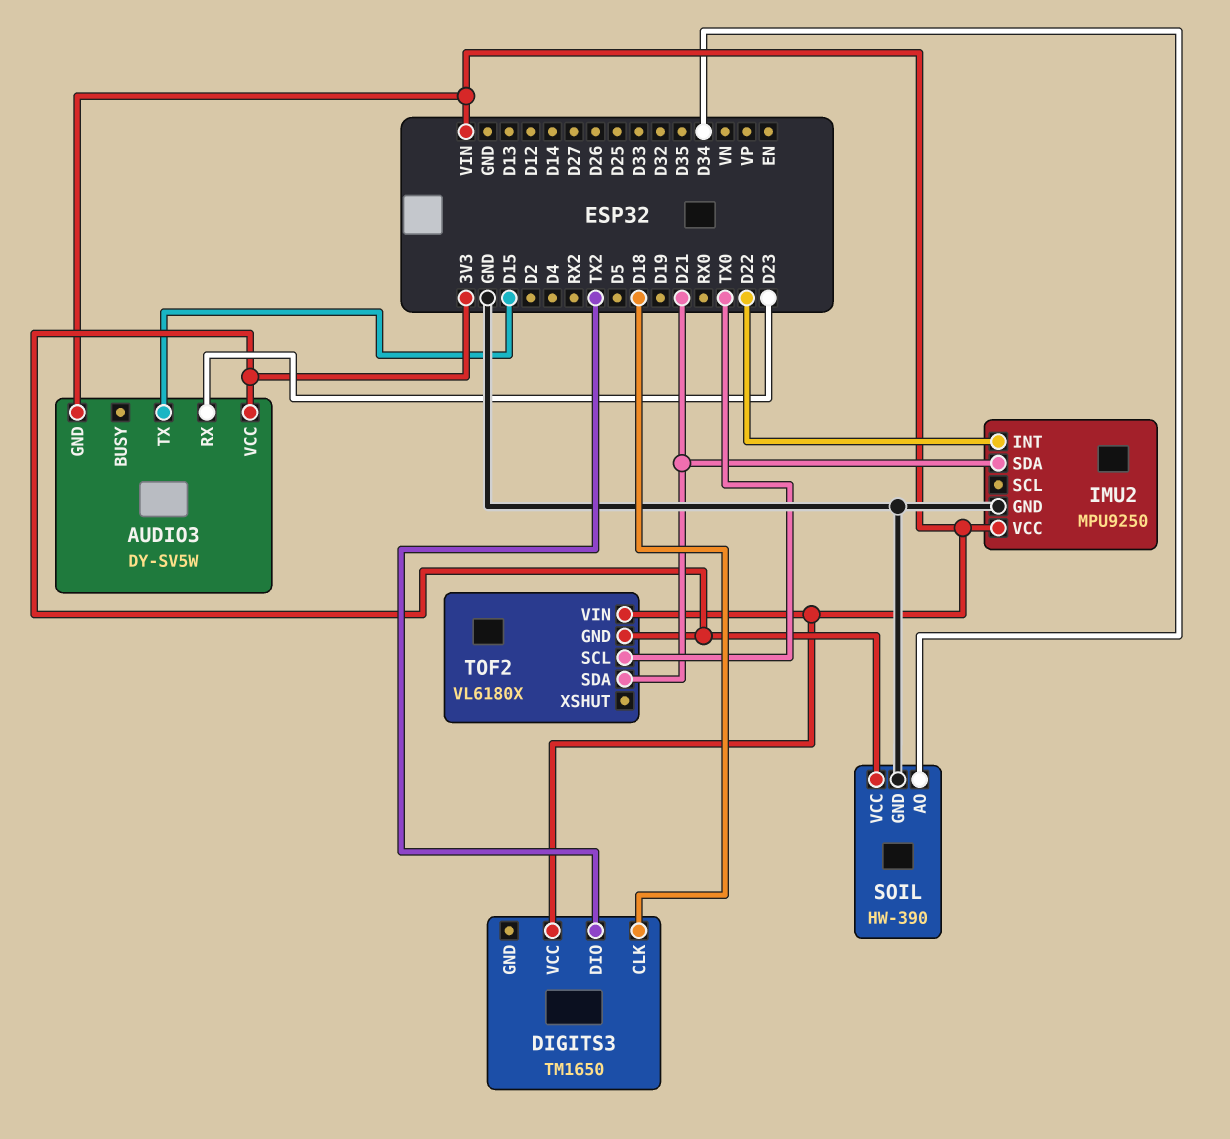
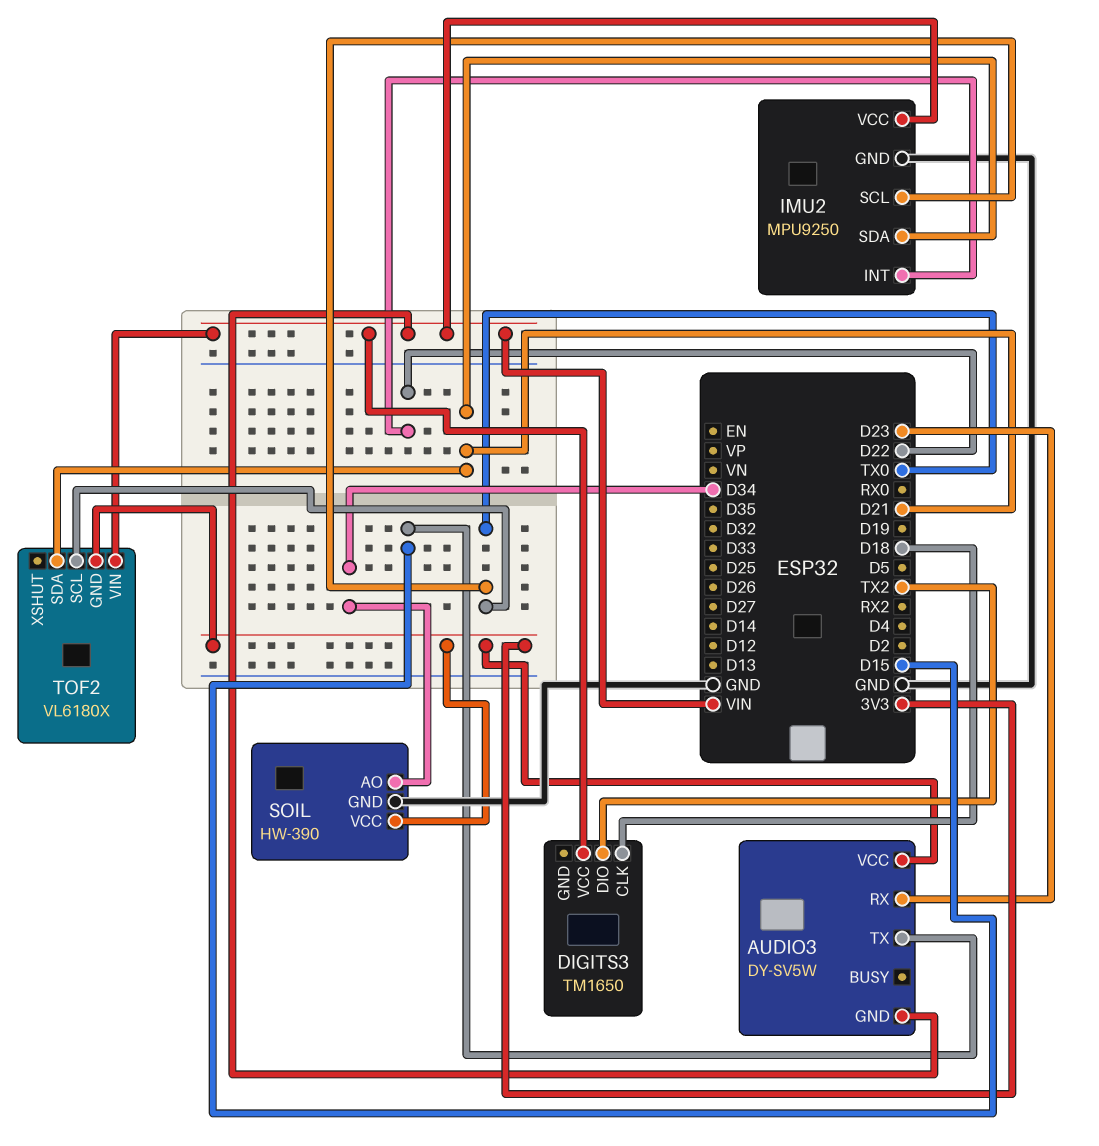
IMU2 pin SCL: none -> TX0

